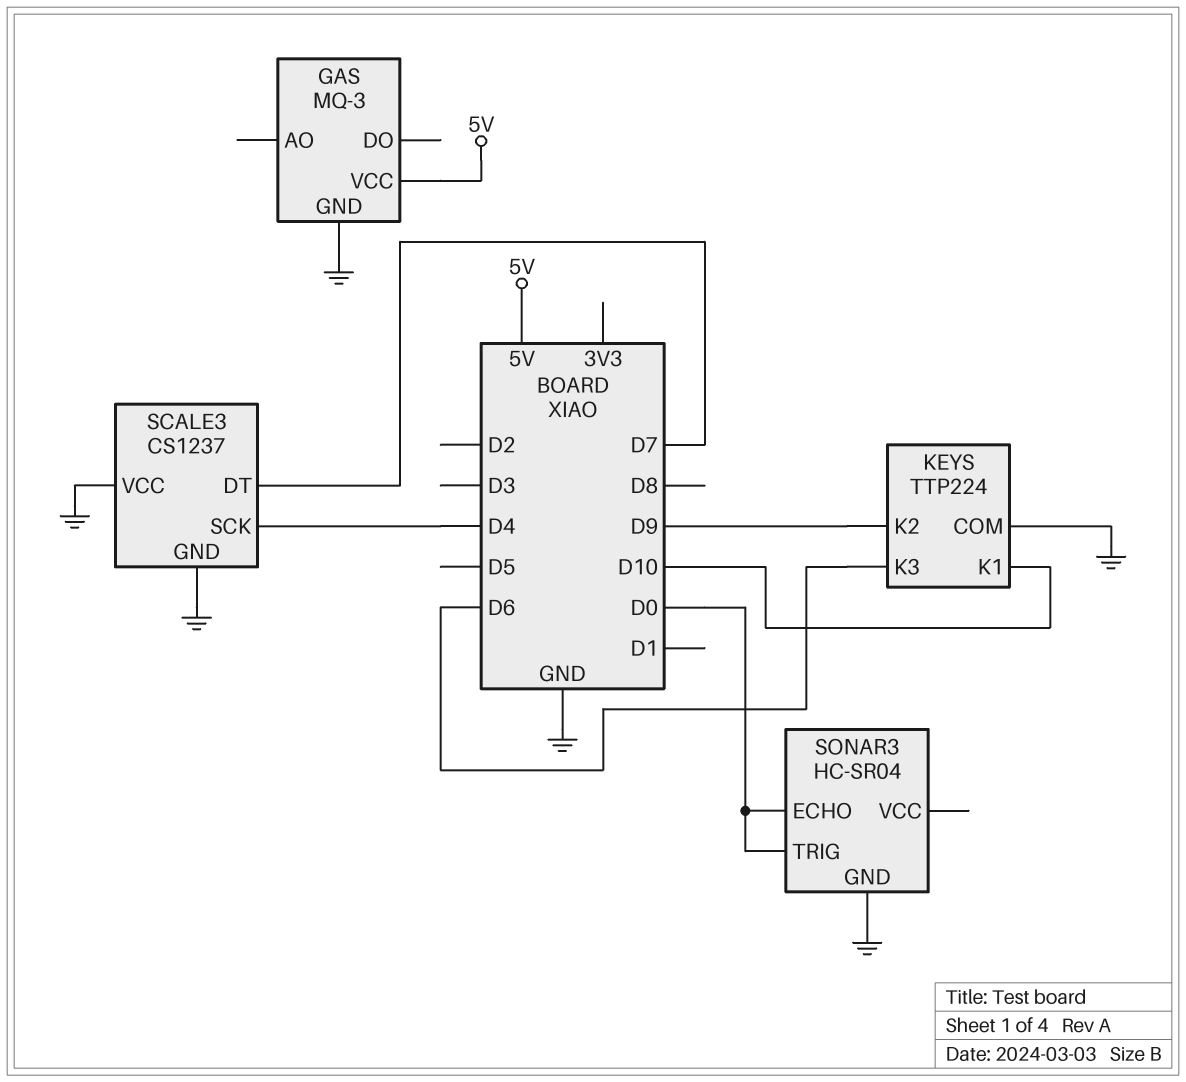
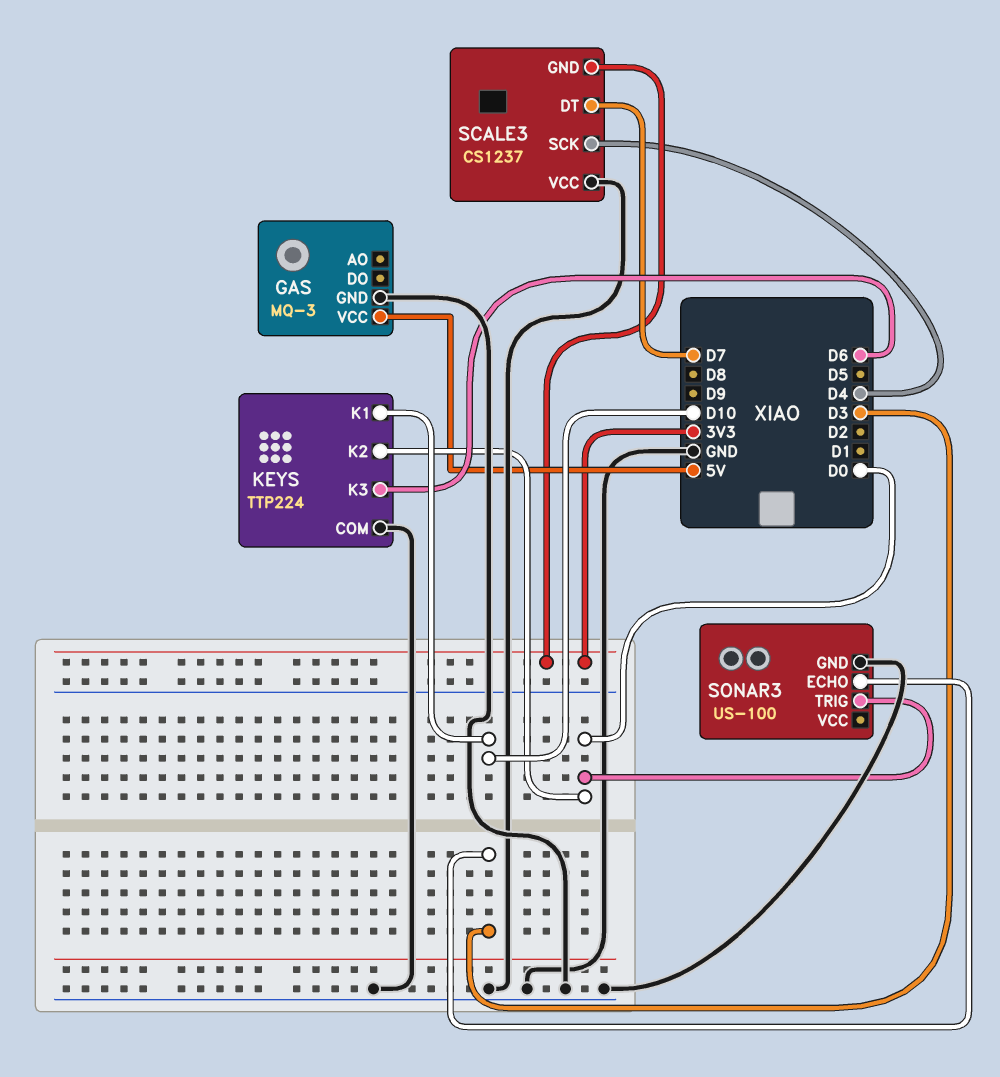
KEYS pin K2: D9 -> D0
SCALE3 pin GND: GND -> 3V3
SONAR3: HC-SR04 -> US-100
SONAR3 pin ECHO: D0 -> D3

